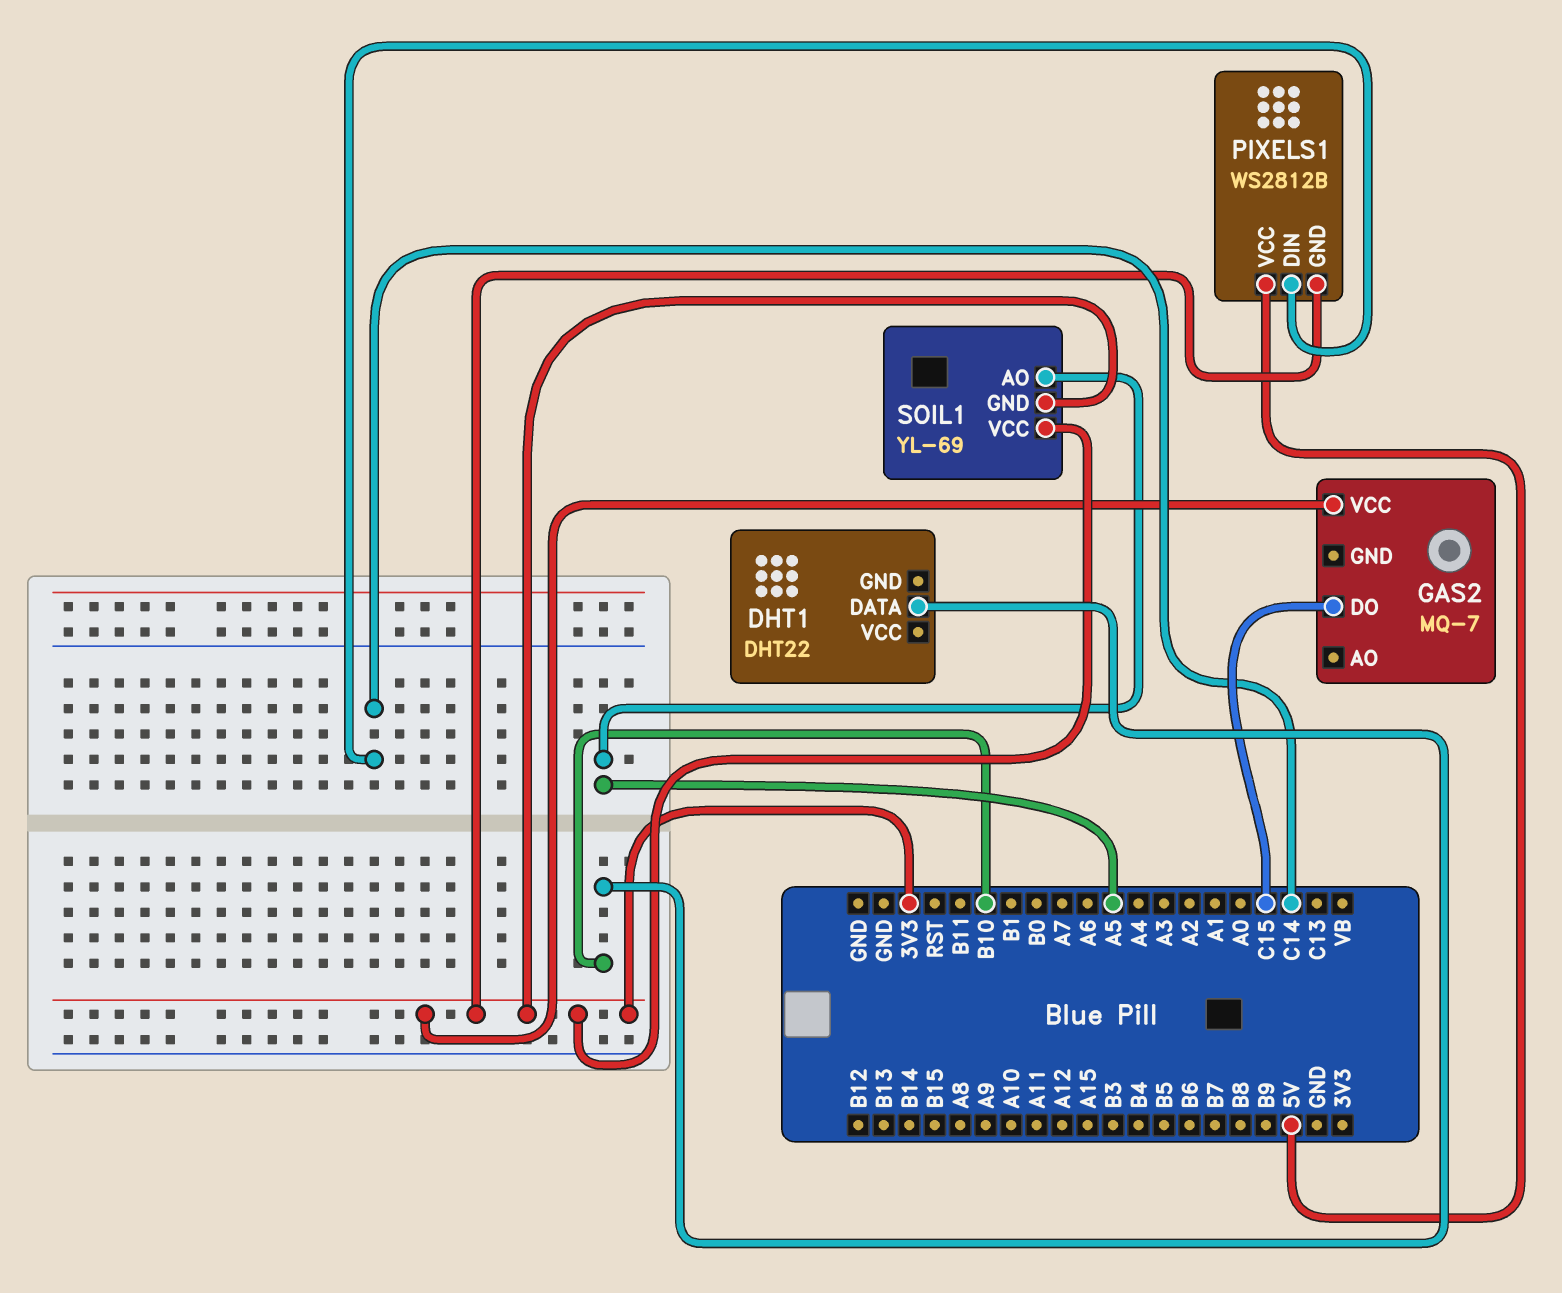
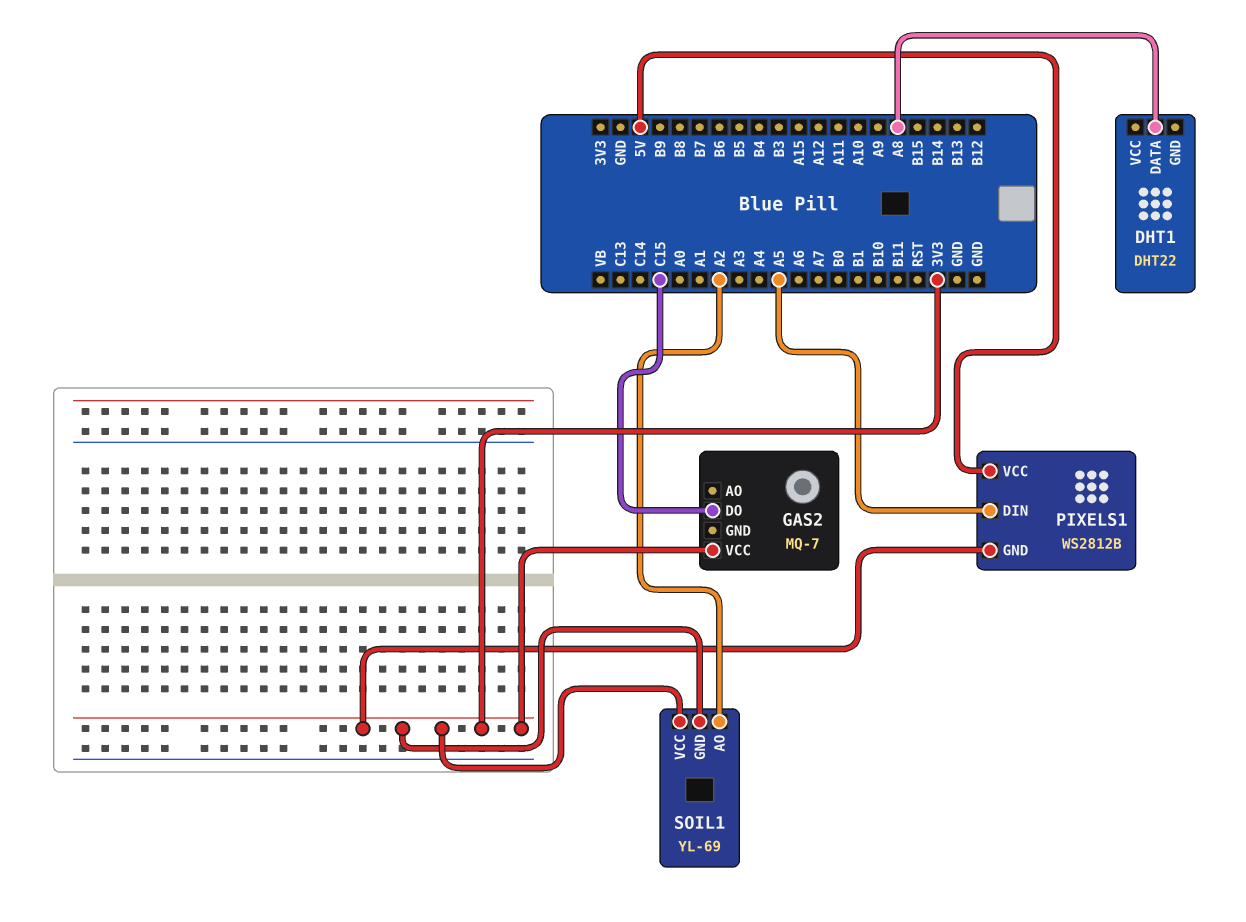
DHT1 pin DATA: B10 -> A8
PIXELS1 pin DIN: C14 -> A5
SOIL1 pin AO: A5 -> A2

